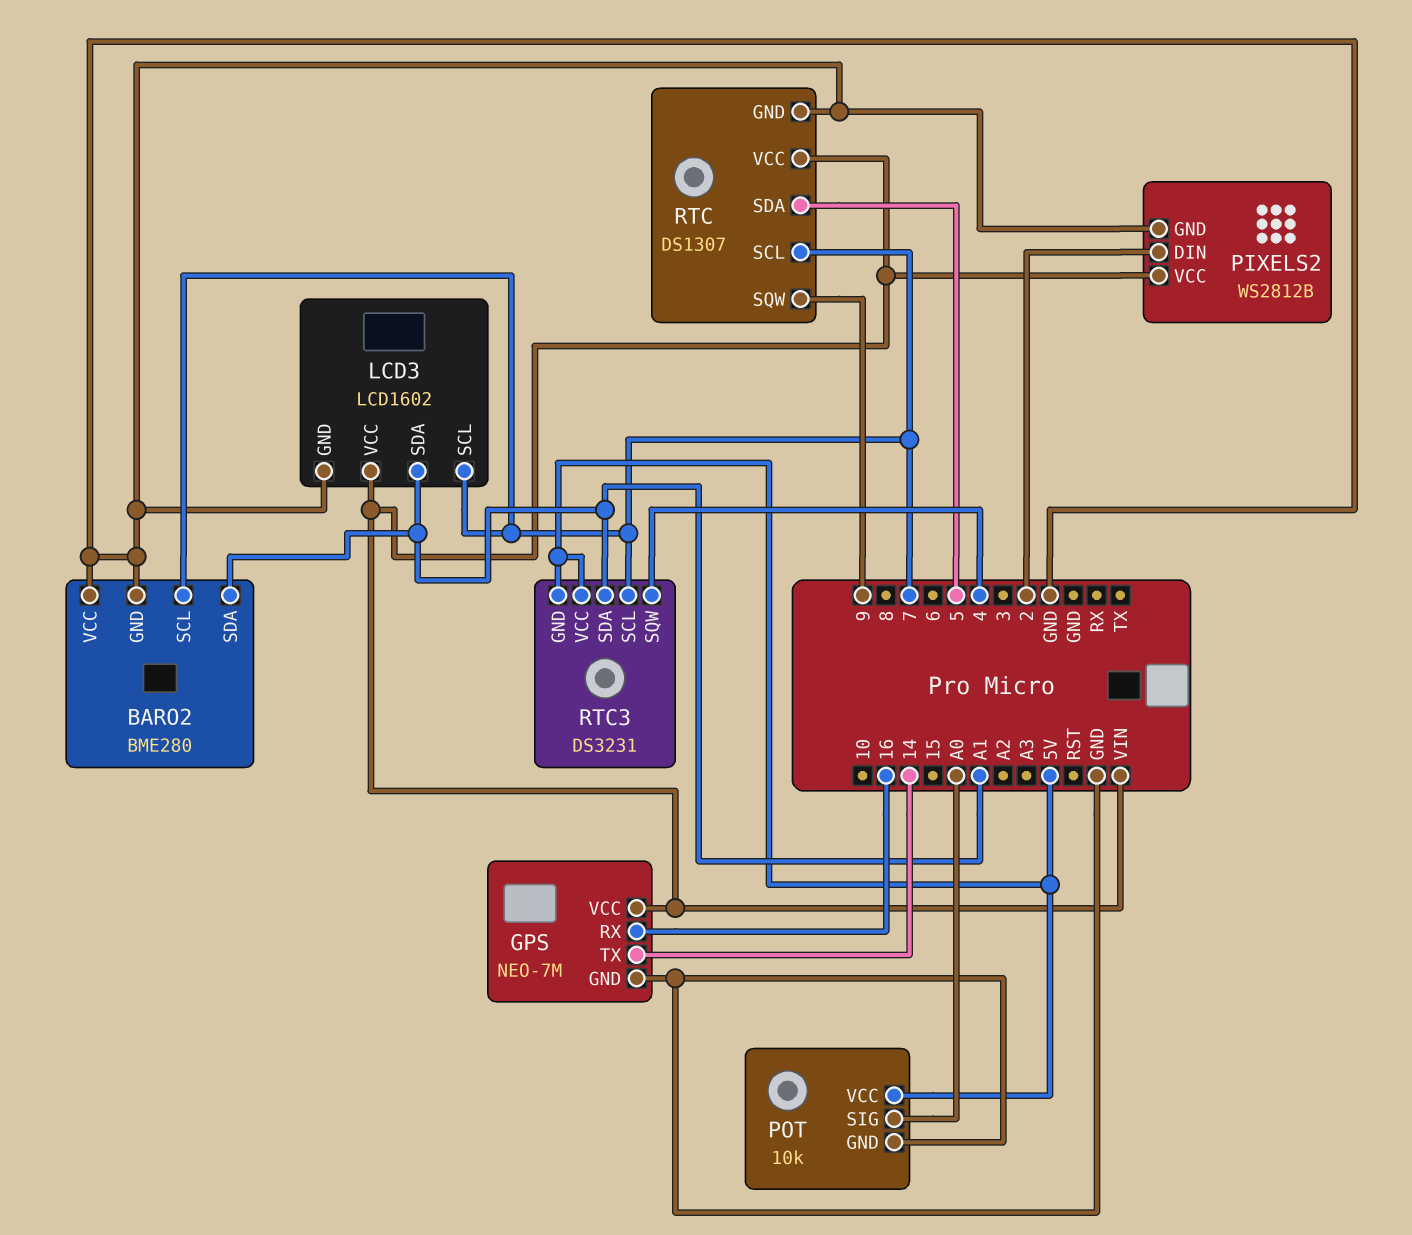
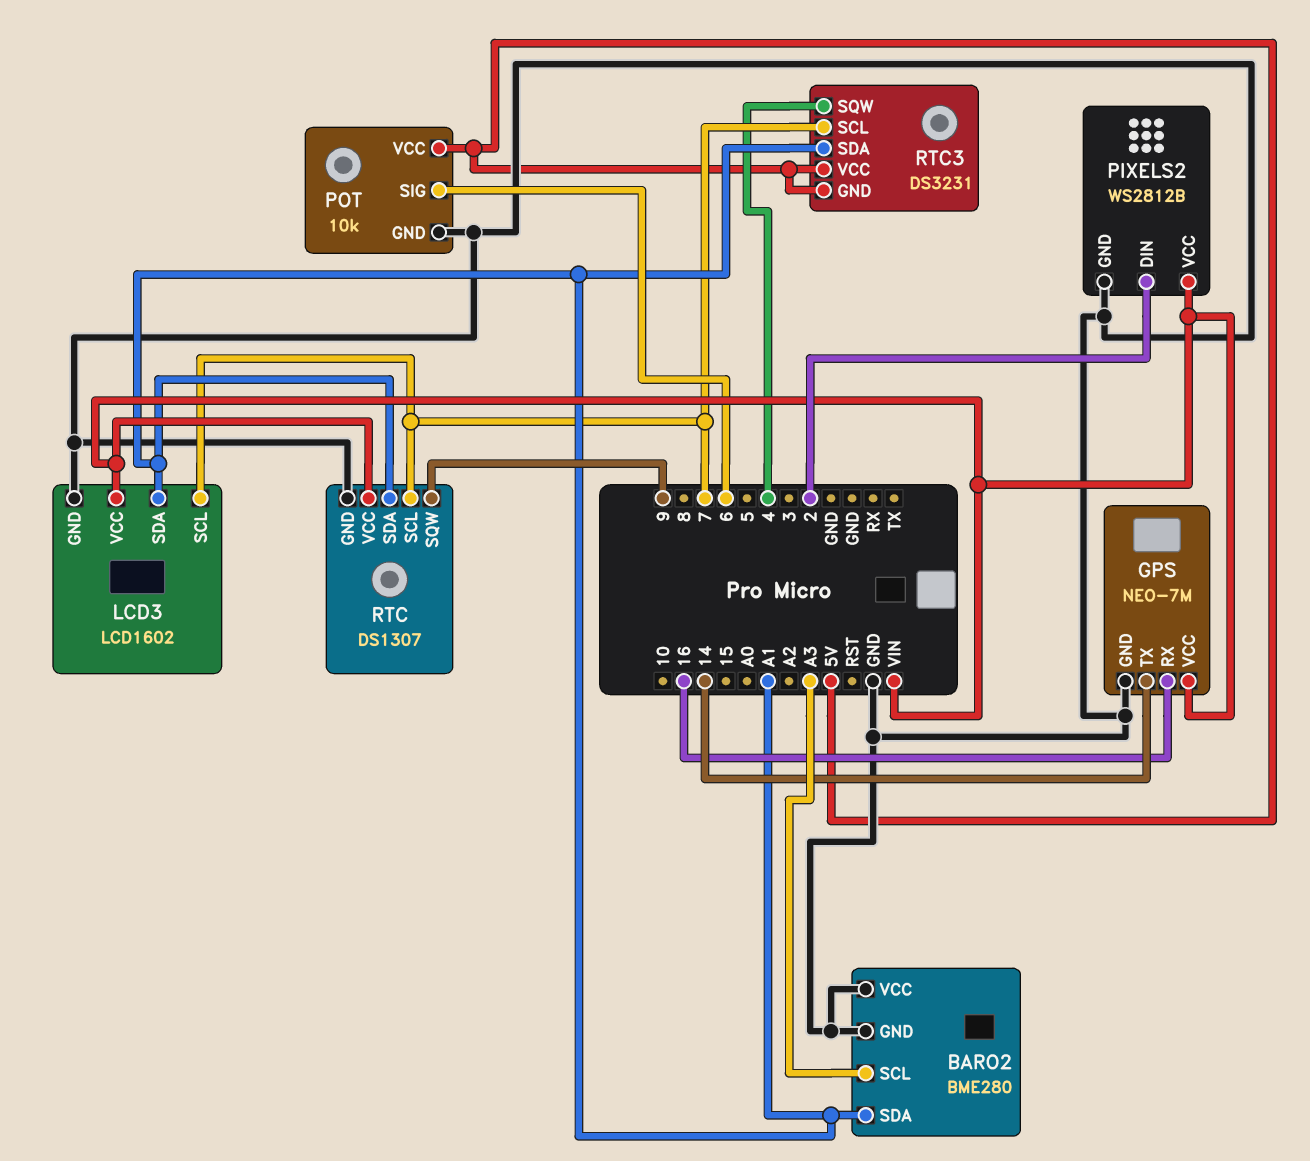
BARO2 pin SCL: 7 -> A3
POT pin SIG: A0 -> 6
RTC pin SDA: 5 -> A1

